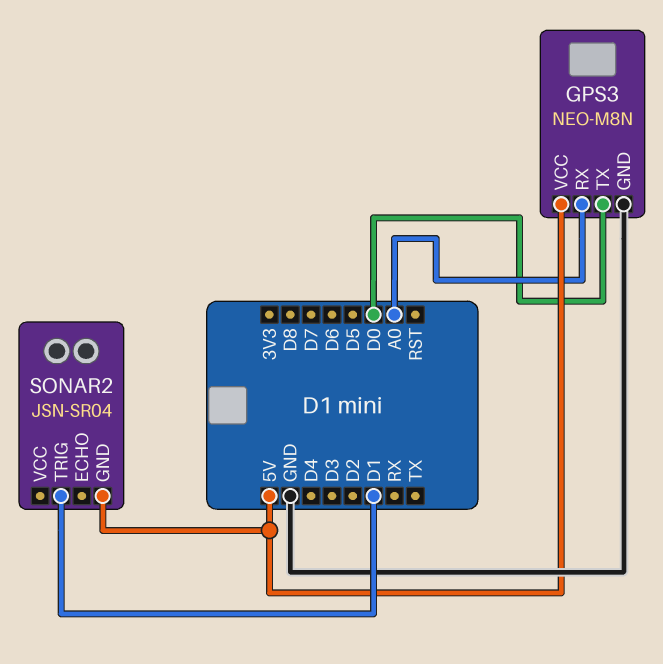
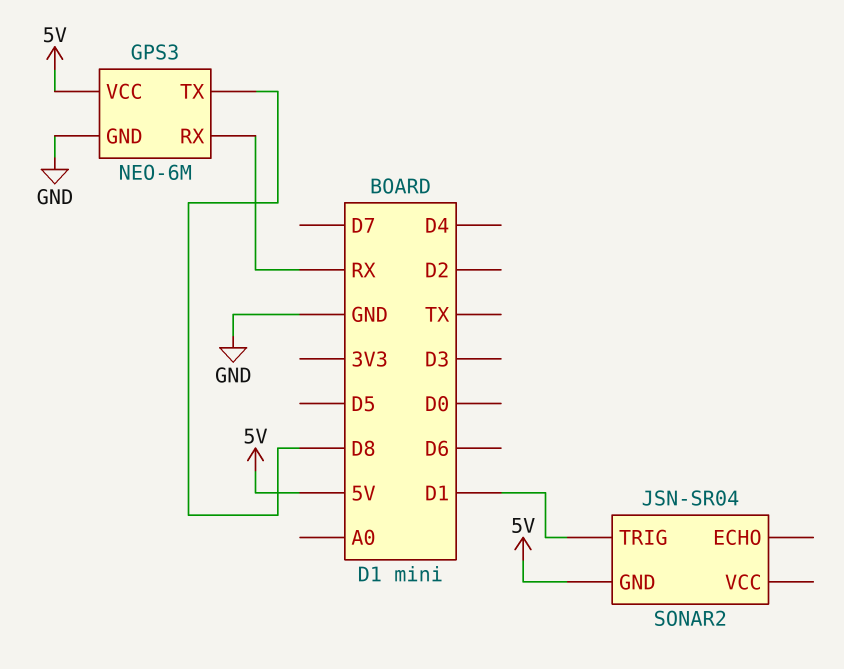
GPS3: NEO-M8N -> NEO-6M
GPS3 pin RX: A0 -> RX
GPS3 pin TX: D0 -> D8

